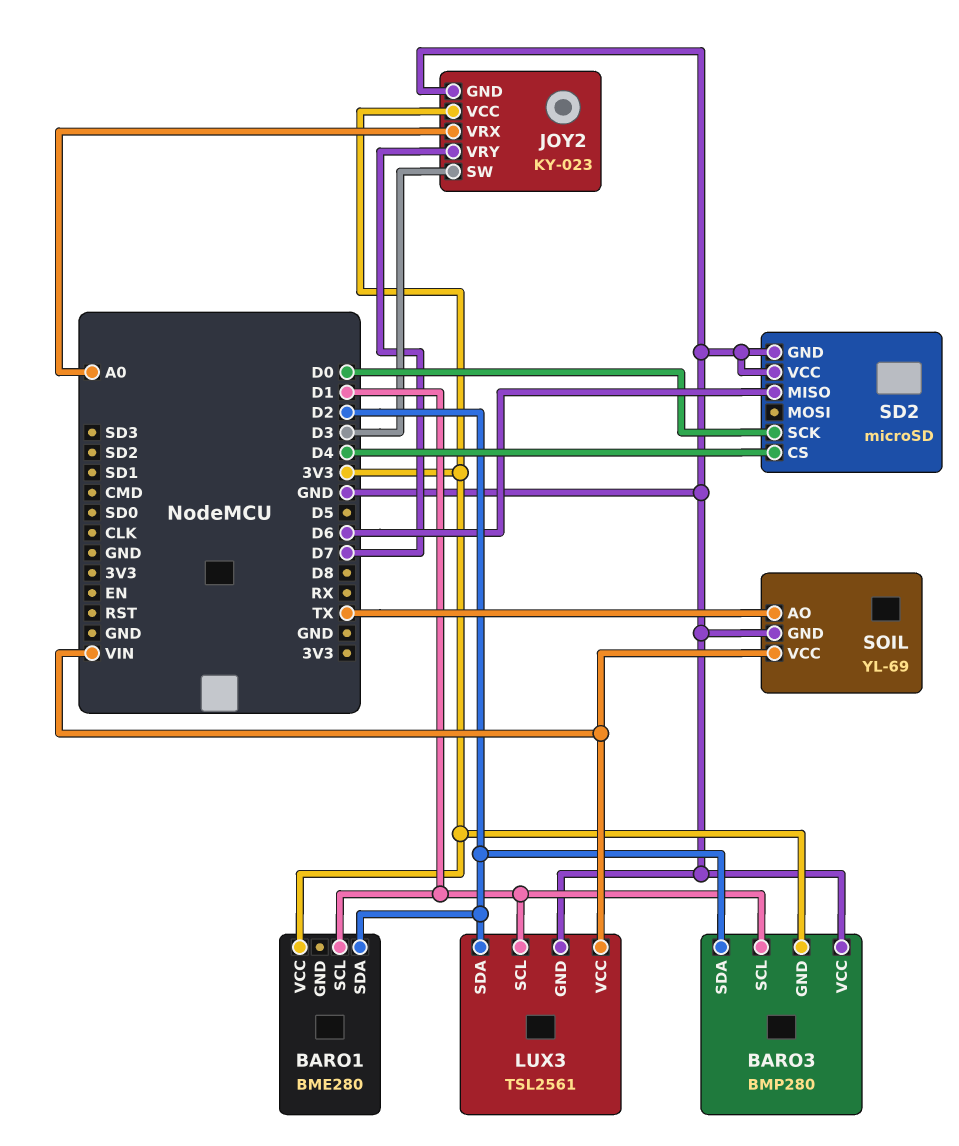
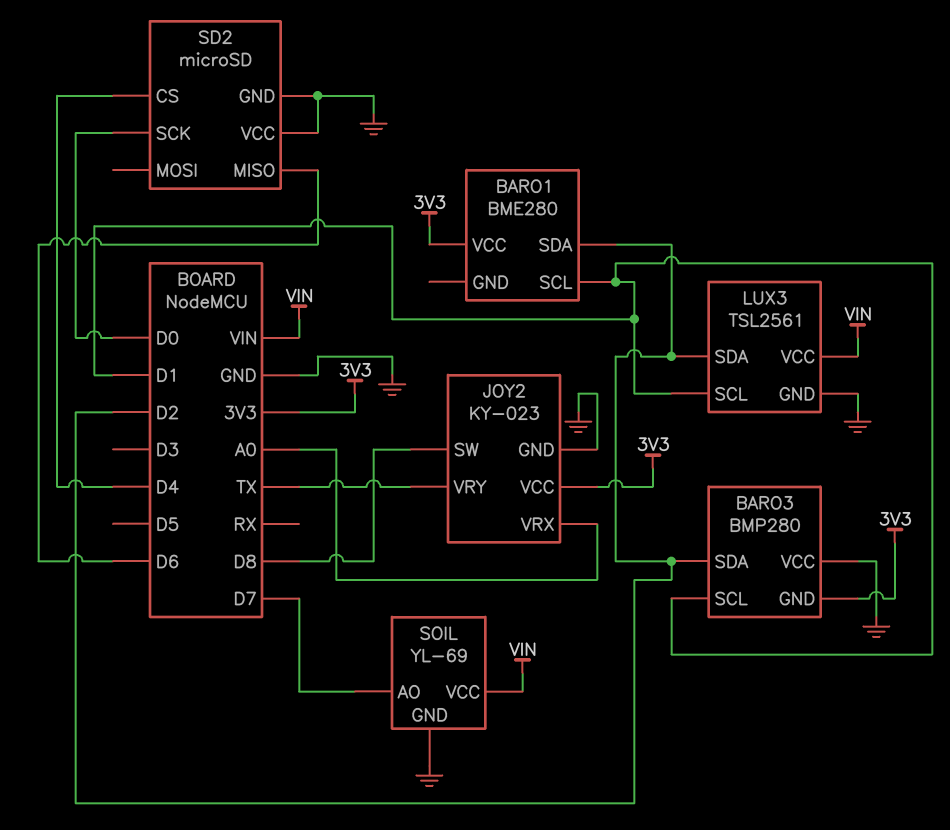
JOY2 pin SW: D3 -> D8
JOY2 pin VRY: D7 -> TX
SOIL pin AO: TX -> D7

